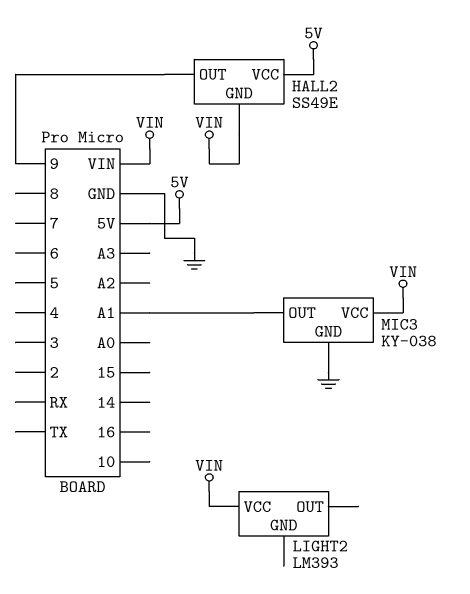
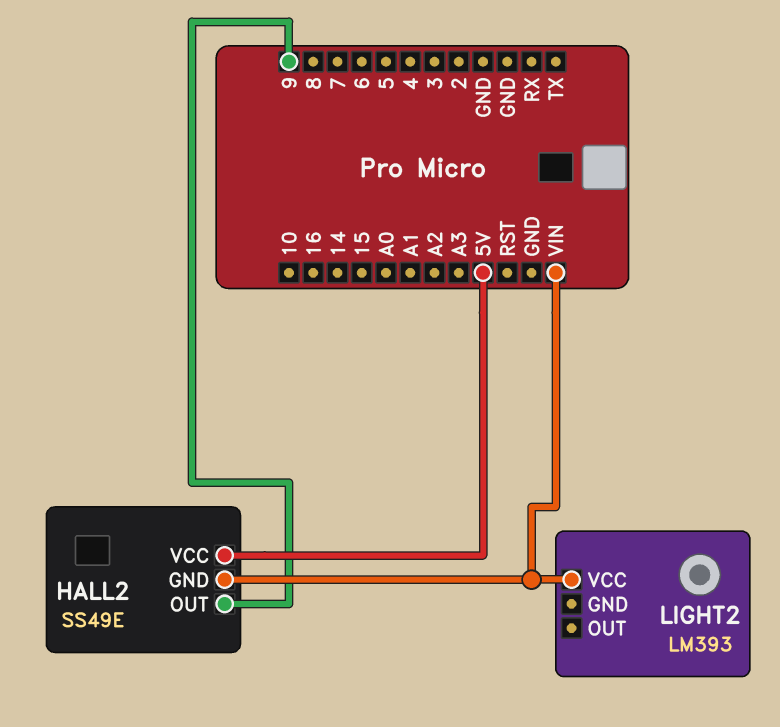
MIC3: KY-038 -> none
MIC3 pin GND: GND -> none
MIC3 pin OUT: A1 -> none
MIC3 pin VCC: VIN -> none

